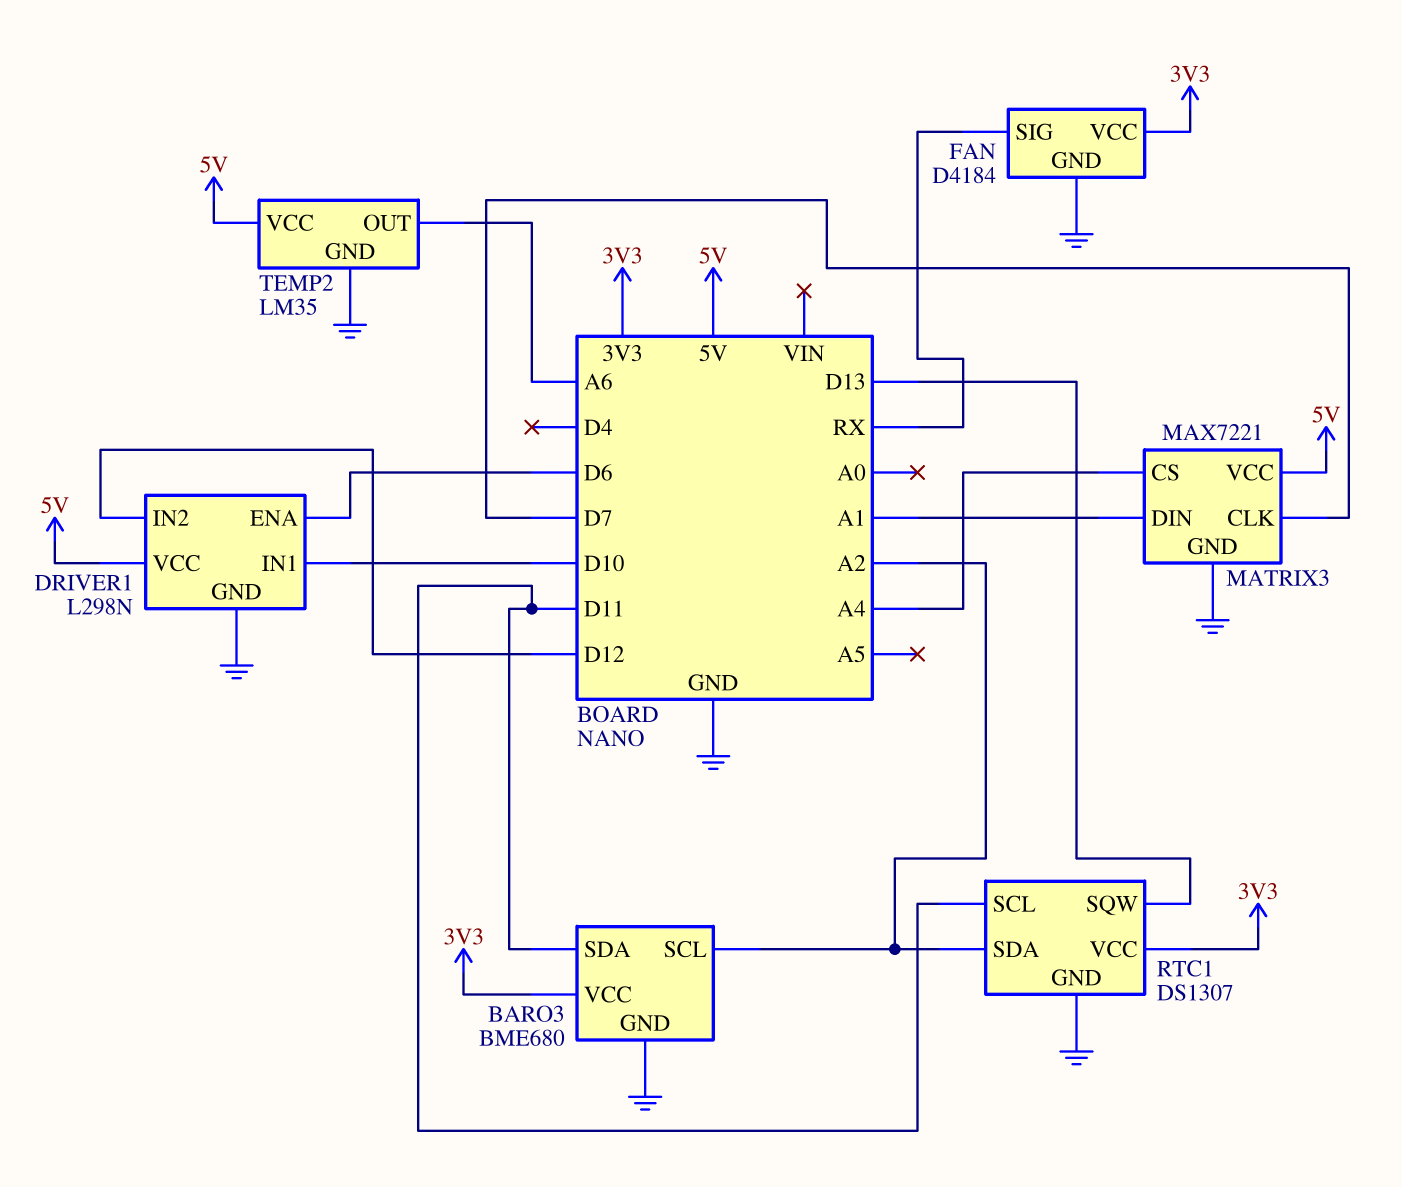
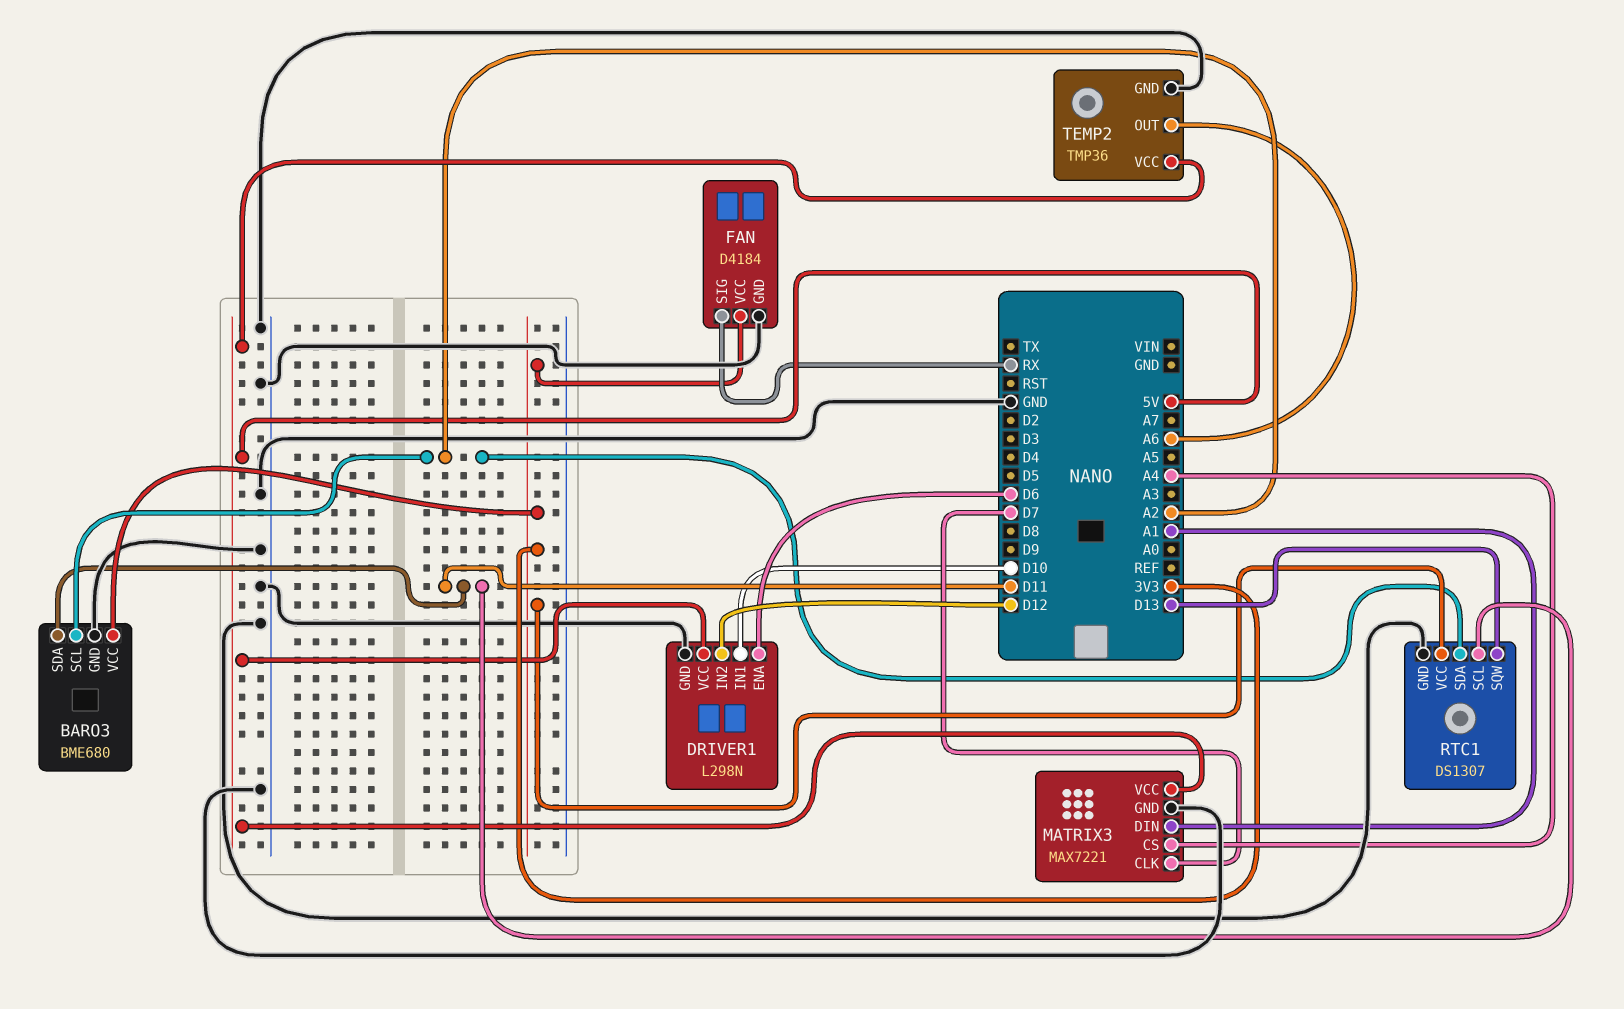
TEMP2: LM35 -> TMP36

